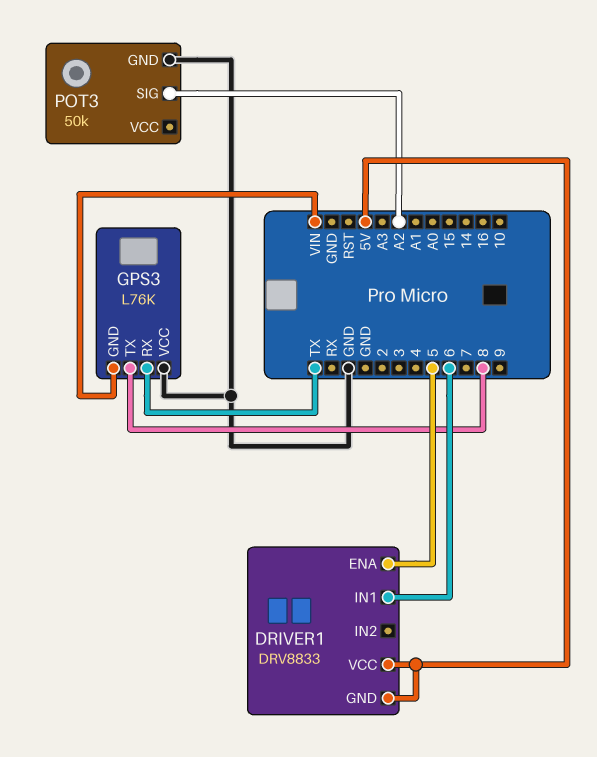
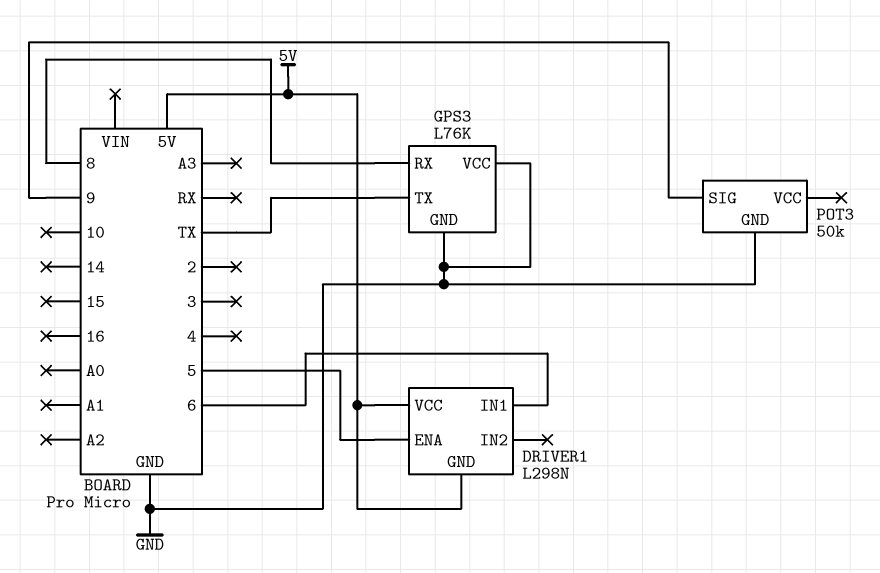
DRIVER1: DRV8833 -> L298N
GPS3 pin GND: VIN -> GND
GPS3 pin RX: TX -> 8
GPS3 pin TX: 8 -> TX
POT3 pin SIG: A2 -> 9

